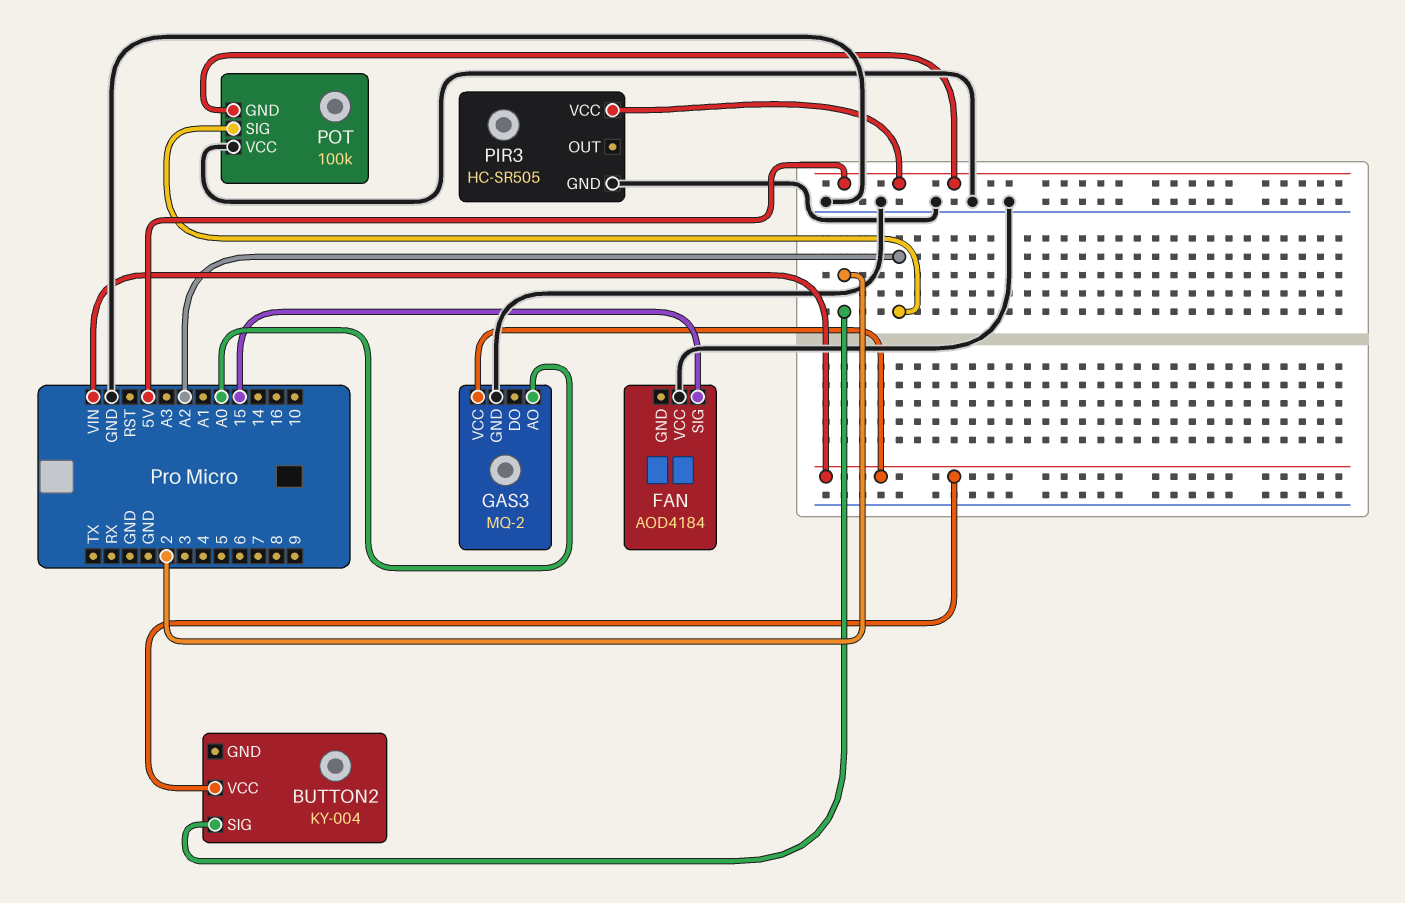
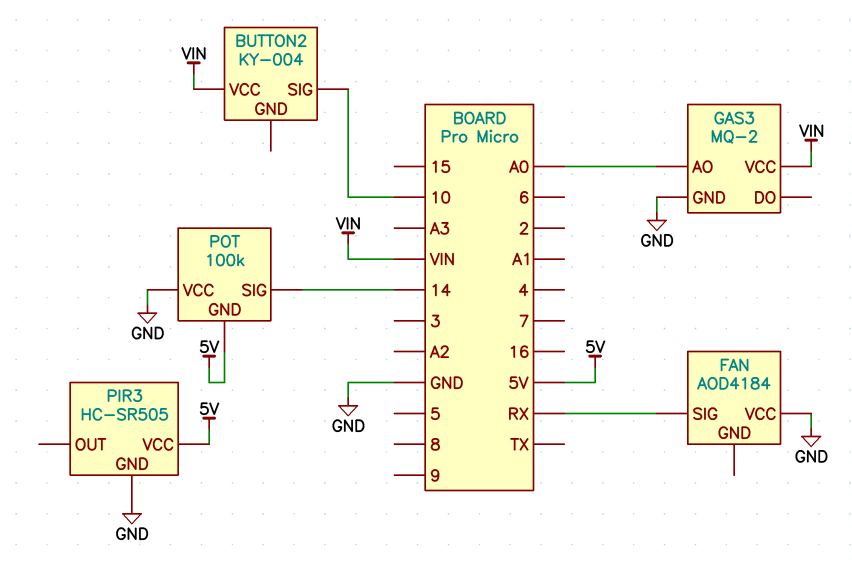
BUTTON2 pin SIG: 2 -> 10
FAN pin SIG: 15 -> RX
POT pin SIG: A2 -> 14

